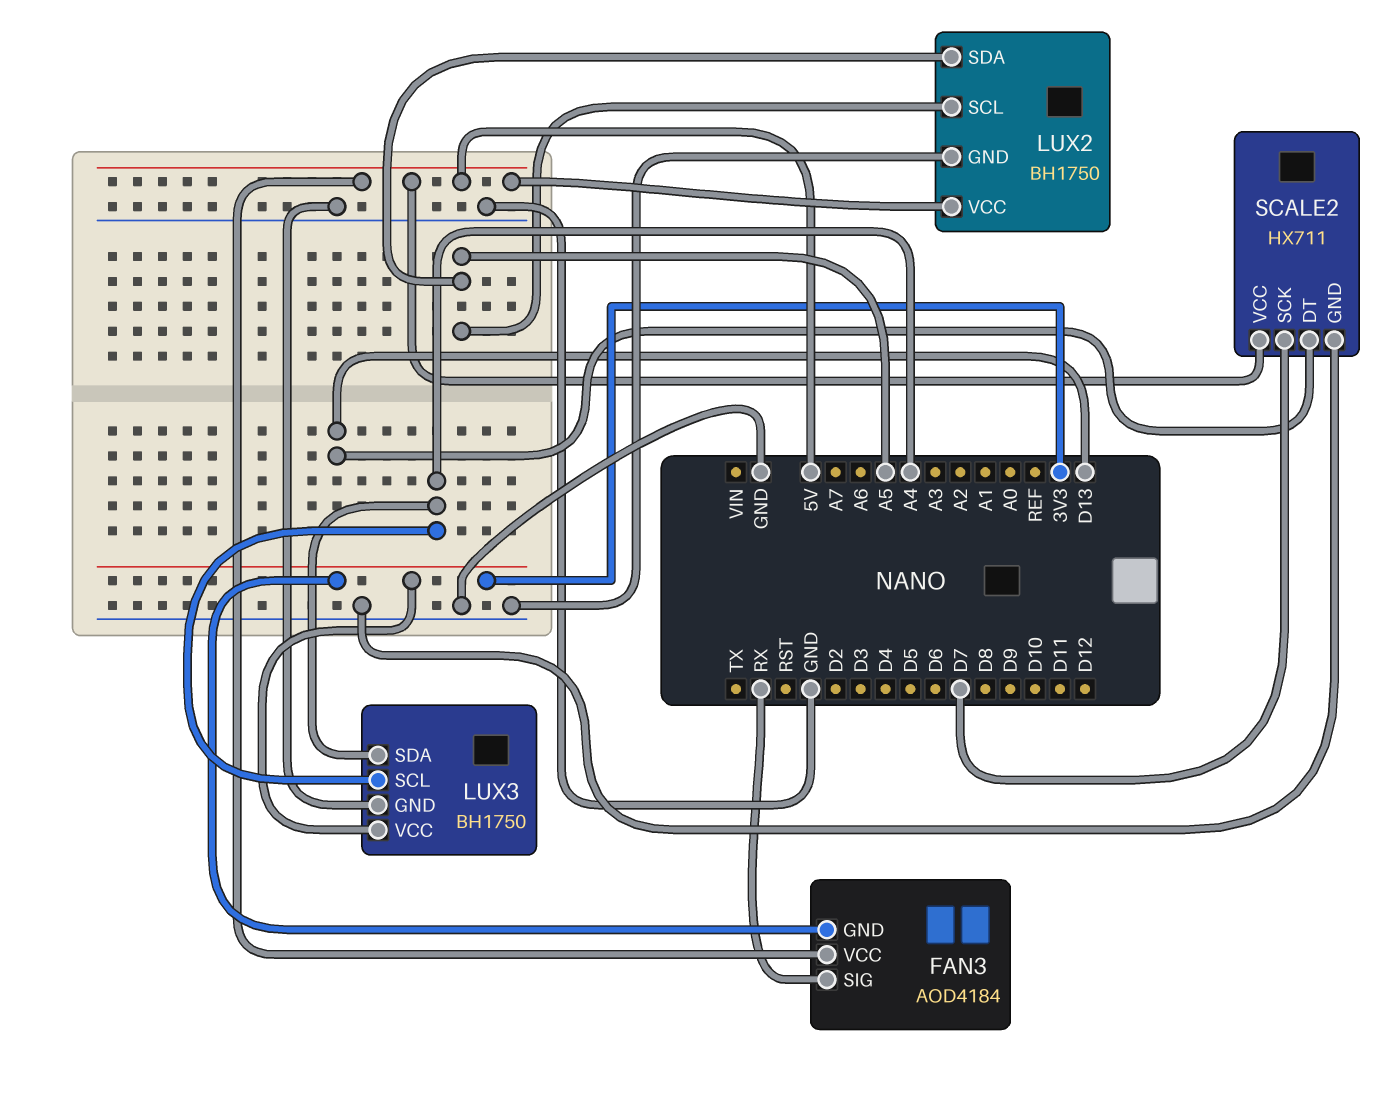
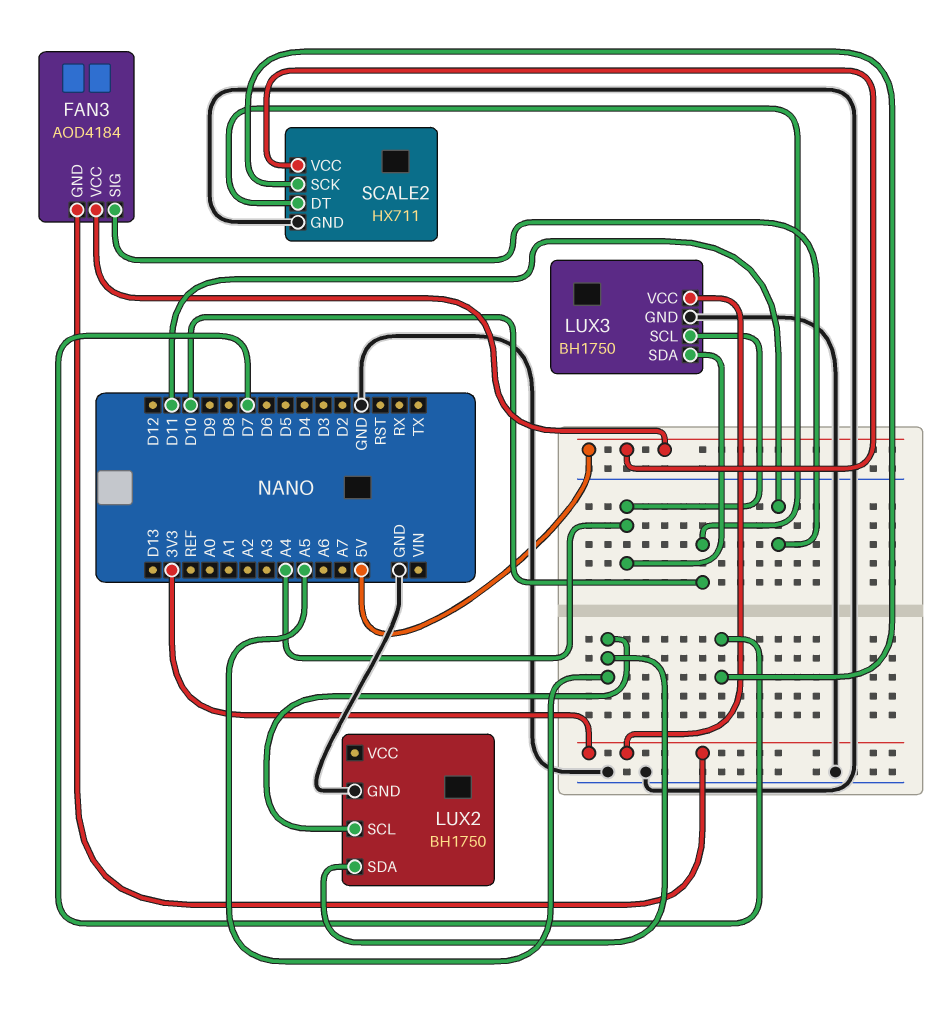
FAN3 pin SIG: RX -> D11
LUX2 pin VCC: 5V -> none
SCALE2 pin DT: D13 -> D10

